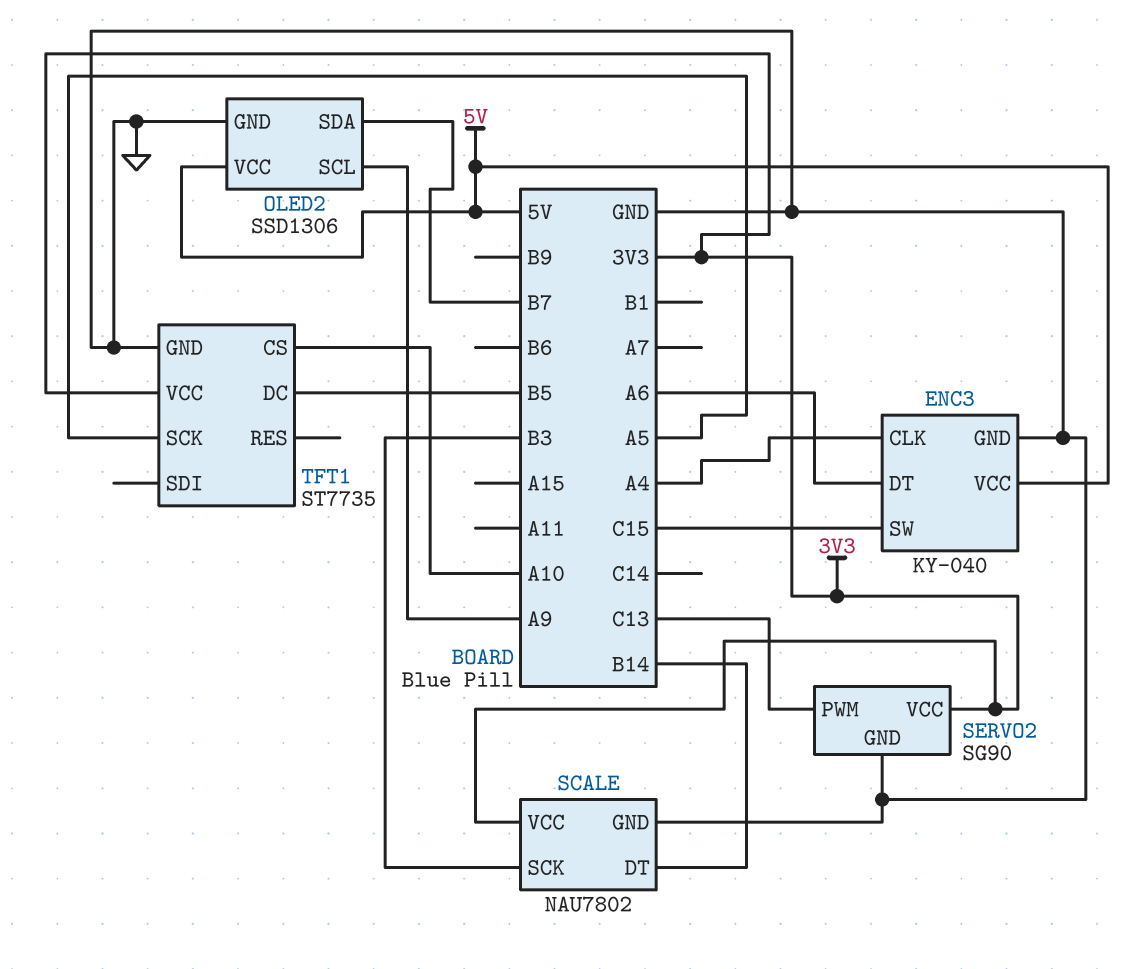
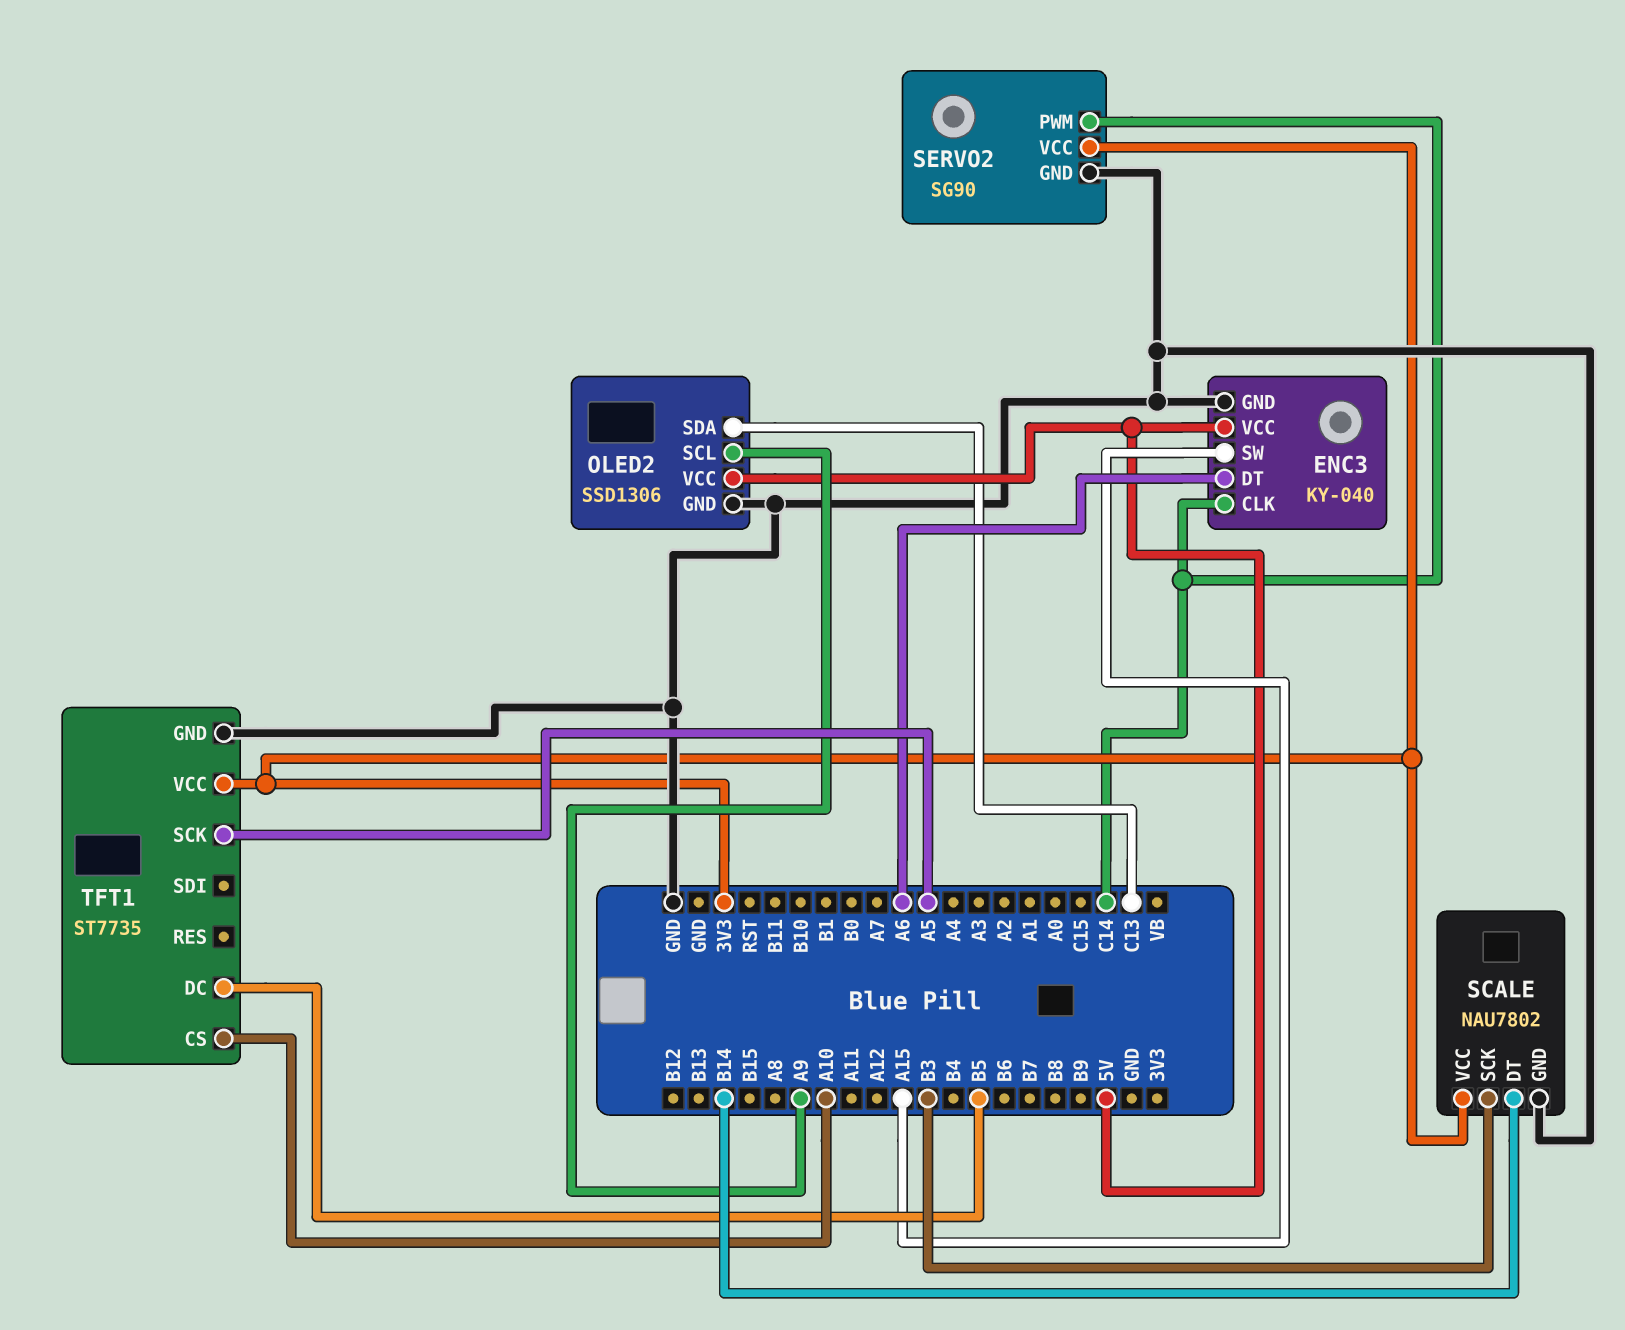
ENC3 pin CLK: A4 -> C14
ENC3 pin SW: C15 -> A15
OLED2 pin SDA: B7 -> C13
SERVO2 pin PWM: C13 -> C14

